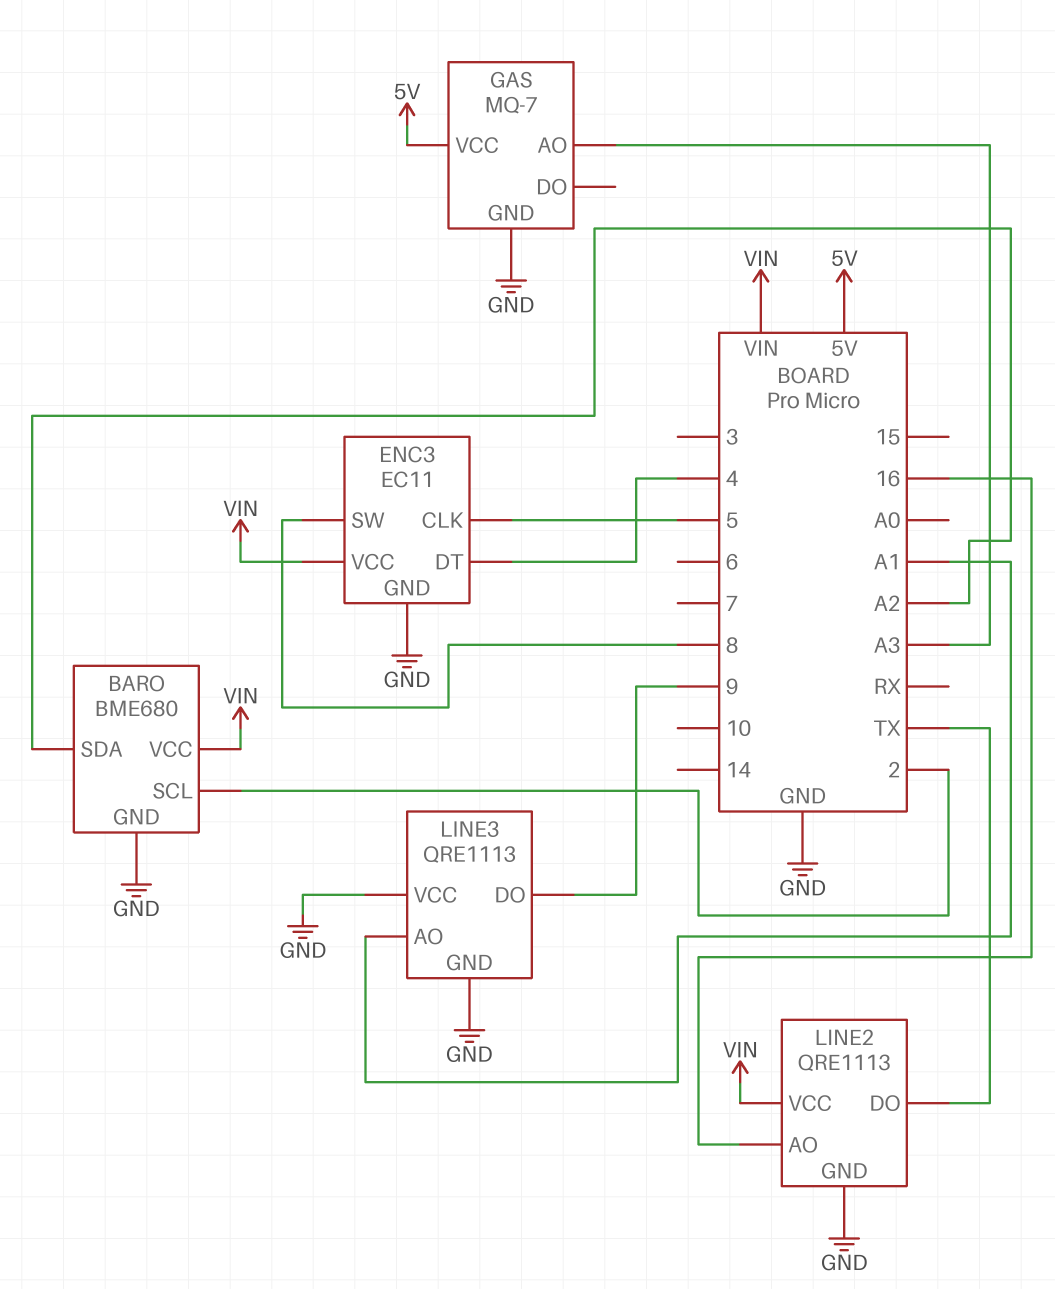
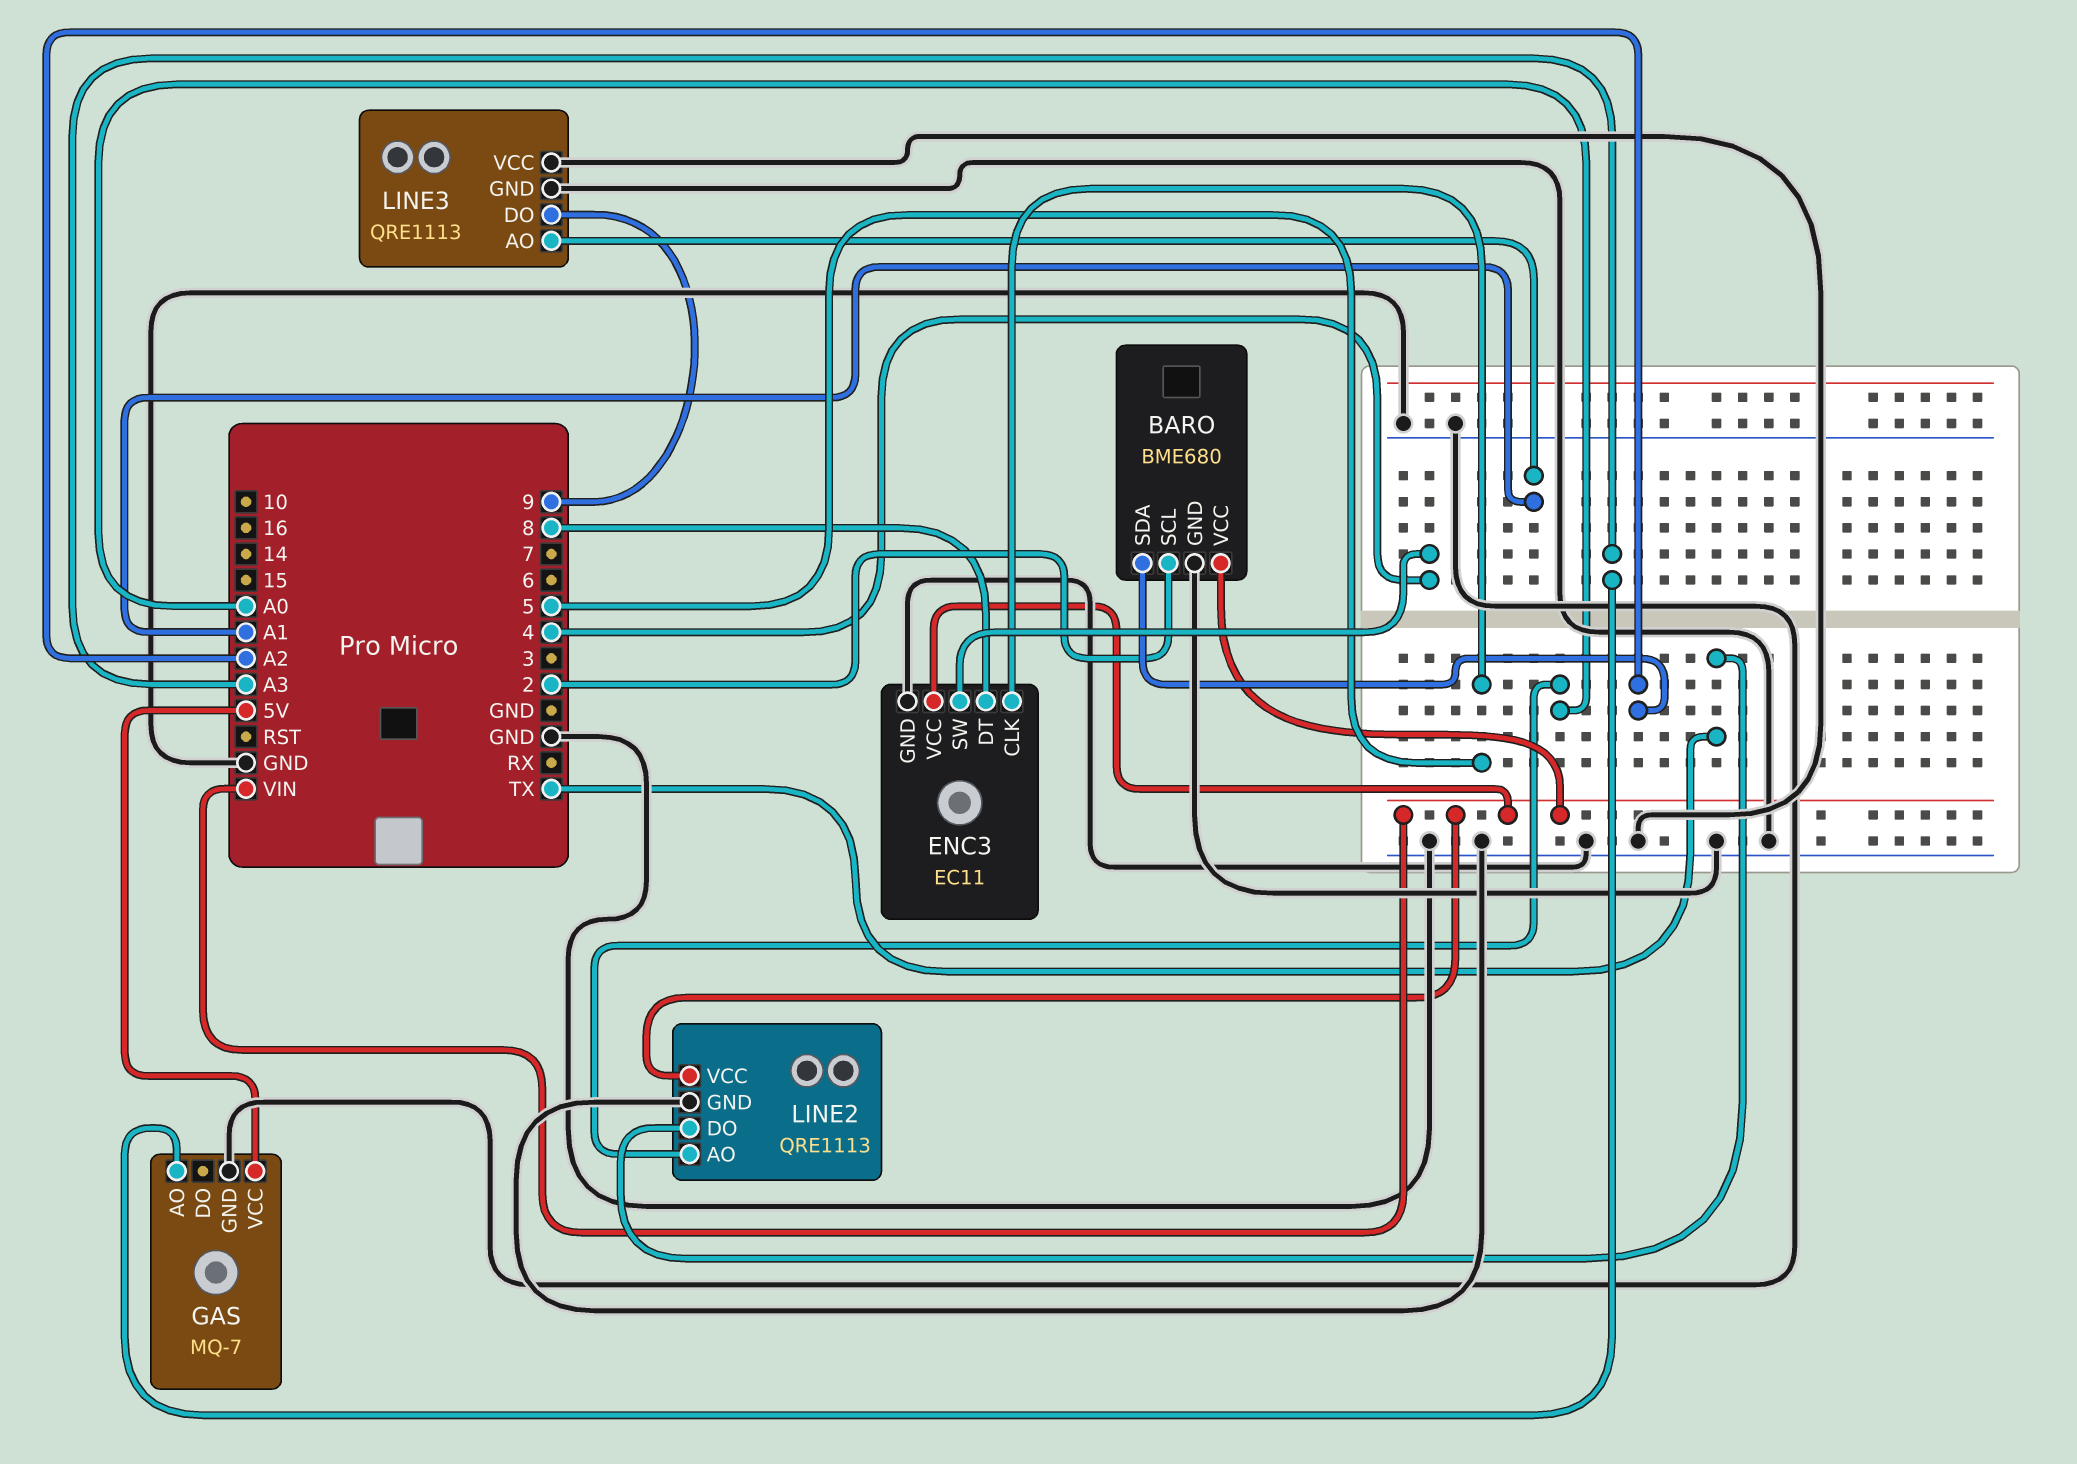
ENC3 pin DT: 4 -> 8
ENC3 pin SW: 8 -> 4
LINE2 pin AO: 16 -> A0

